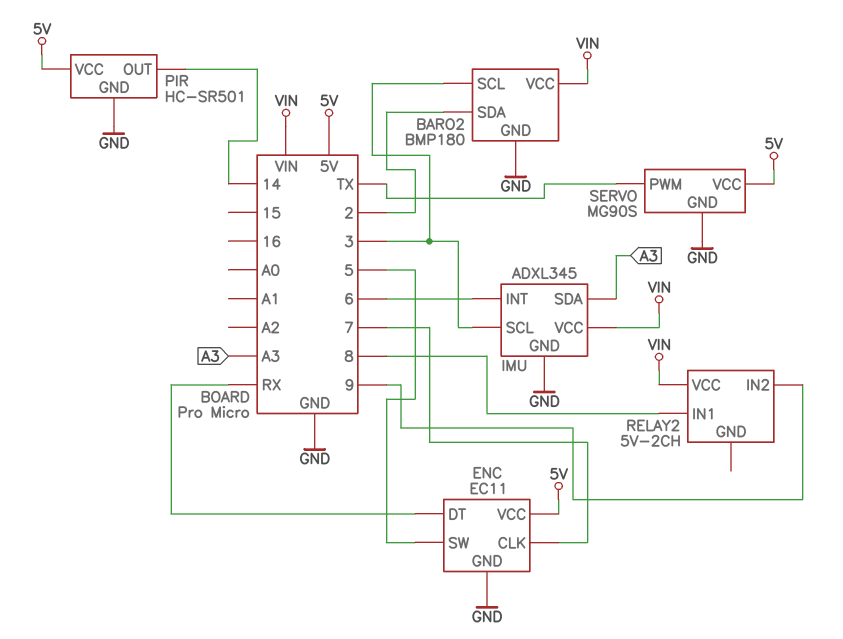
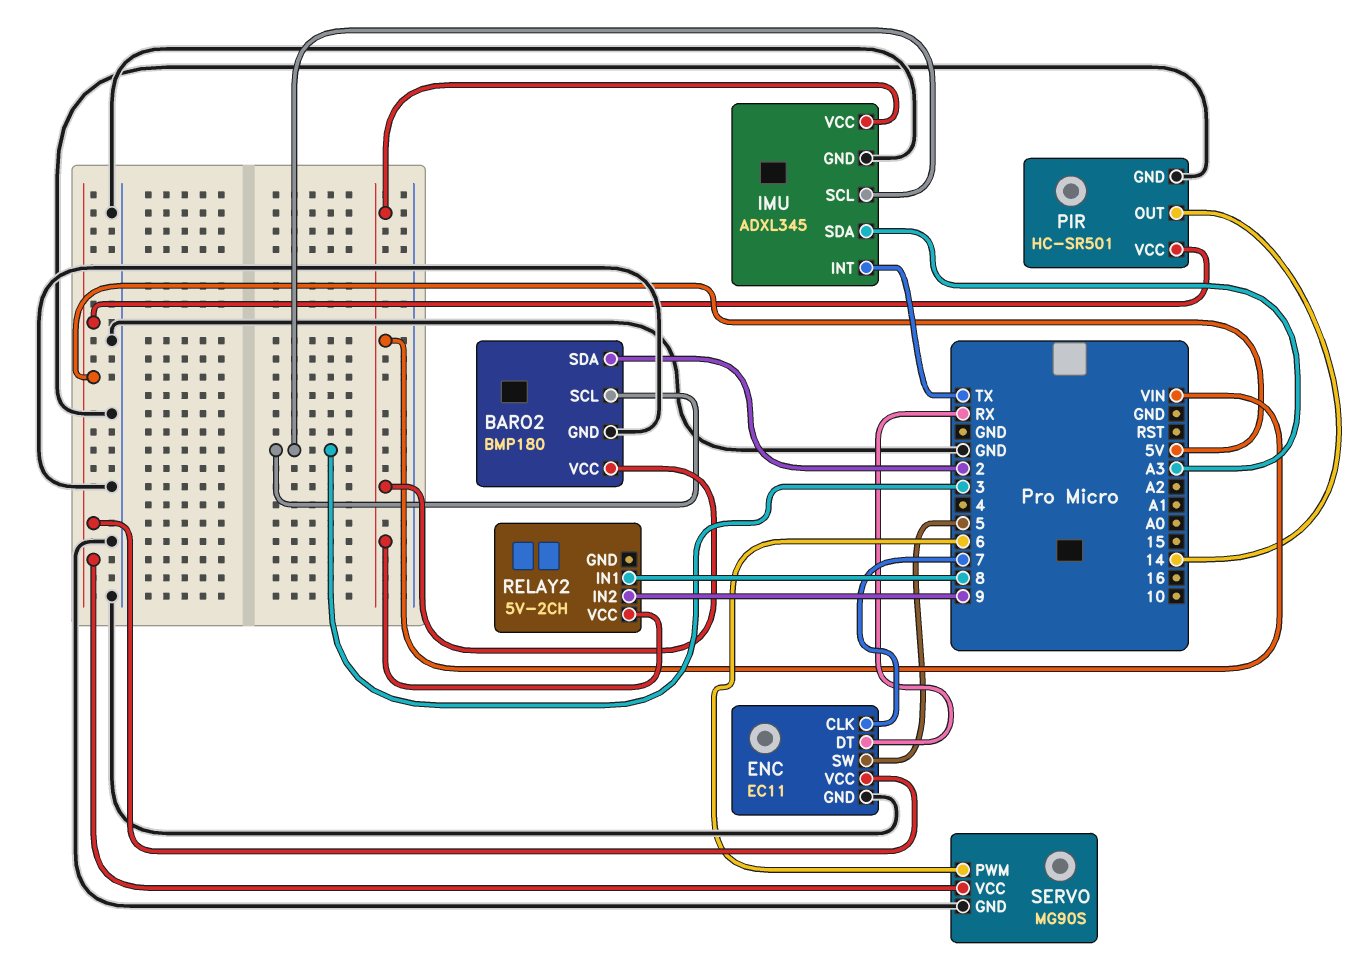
IMU pin INT: 6 -> TX
SERVO pin PWM: TX -> 6

